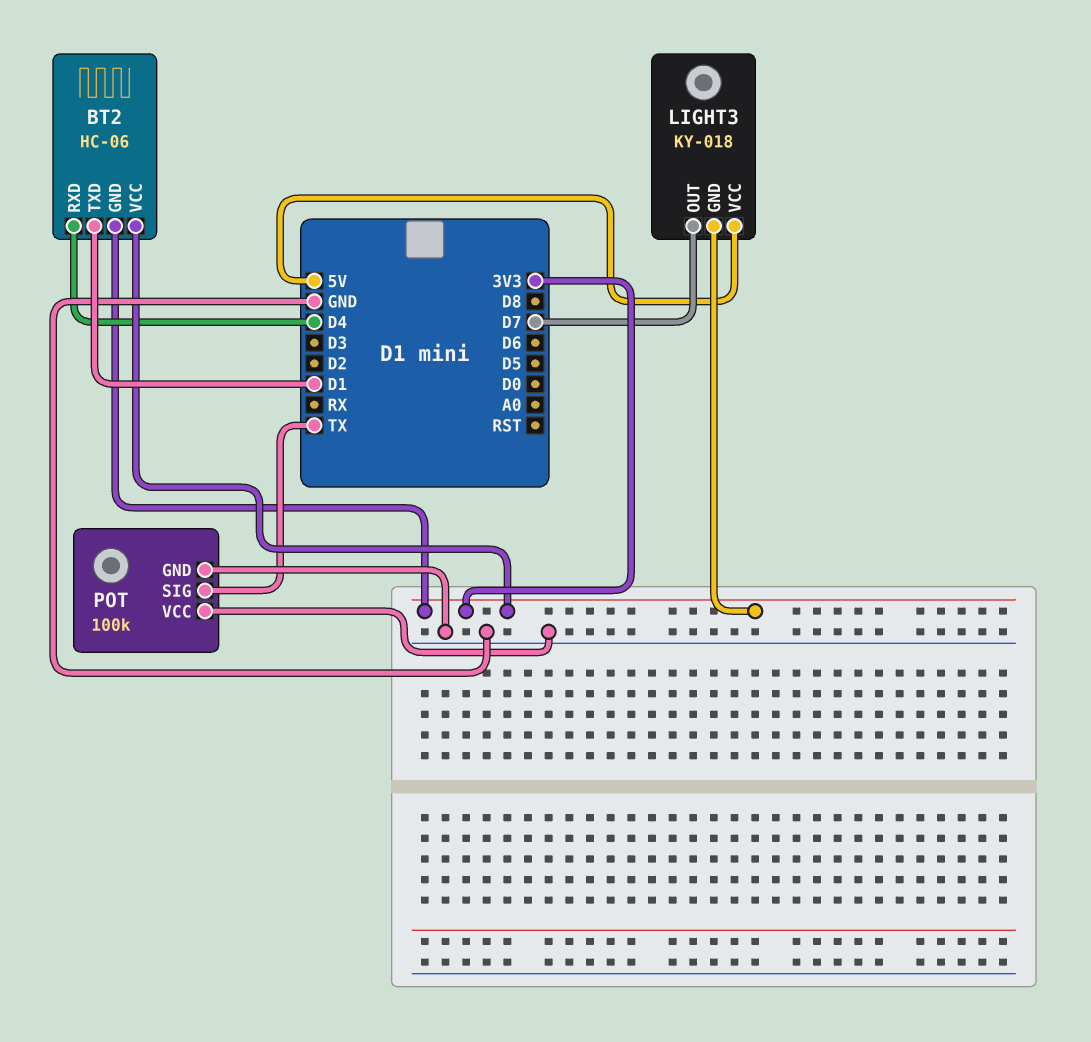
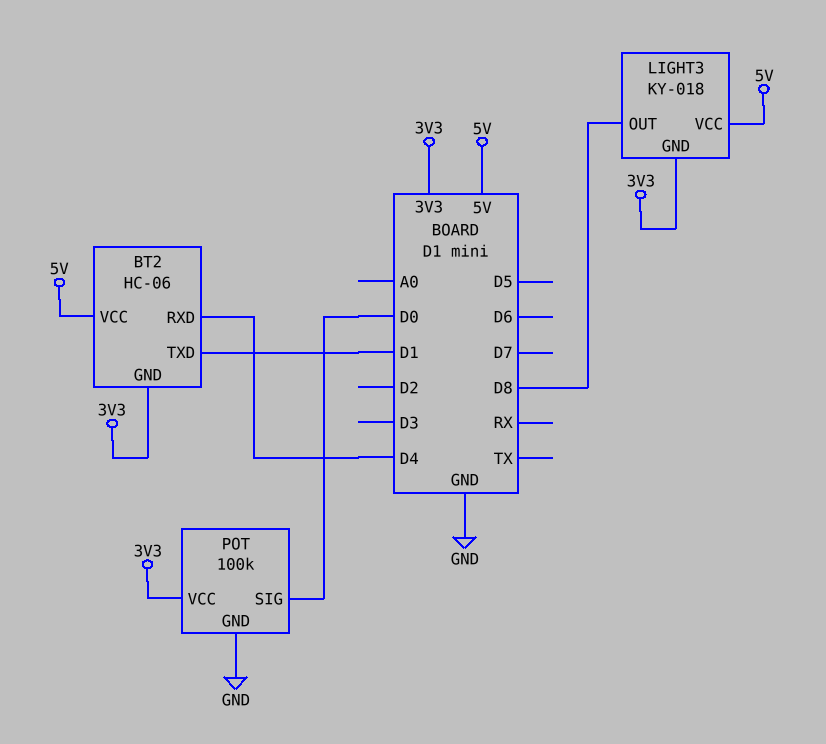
BT2 pin VCC: 3V3 -> 5V
LIGHT3 pin OUT: D7 -> D8
POT pin SIG: TX -> D0
POT pin VCC: GND -> 3V3

